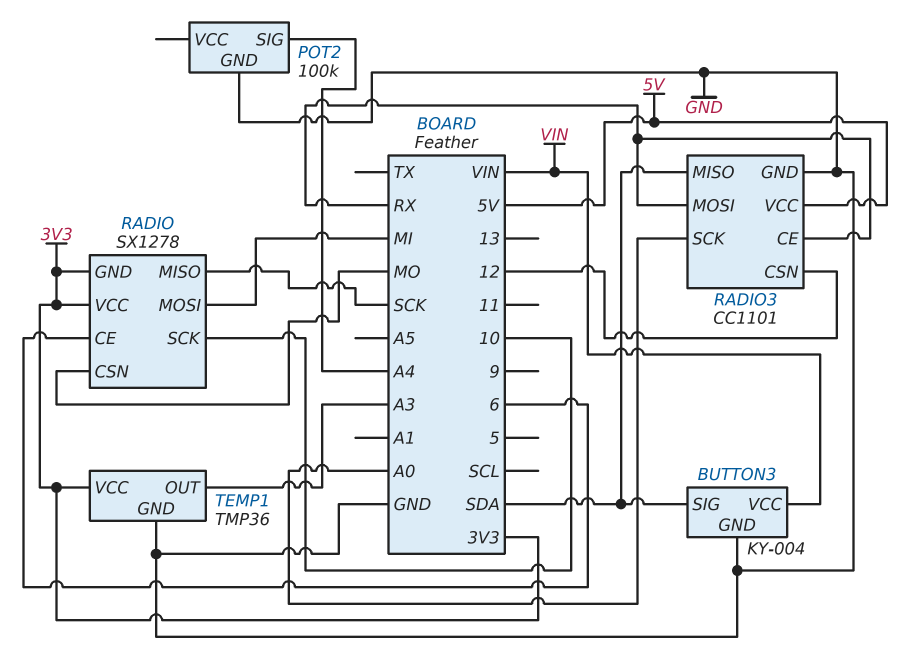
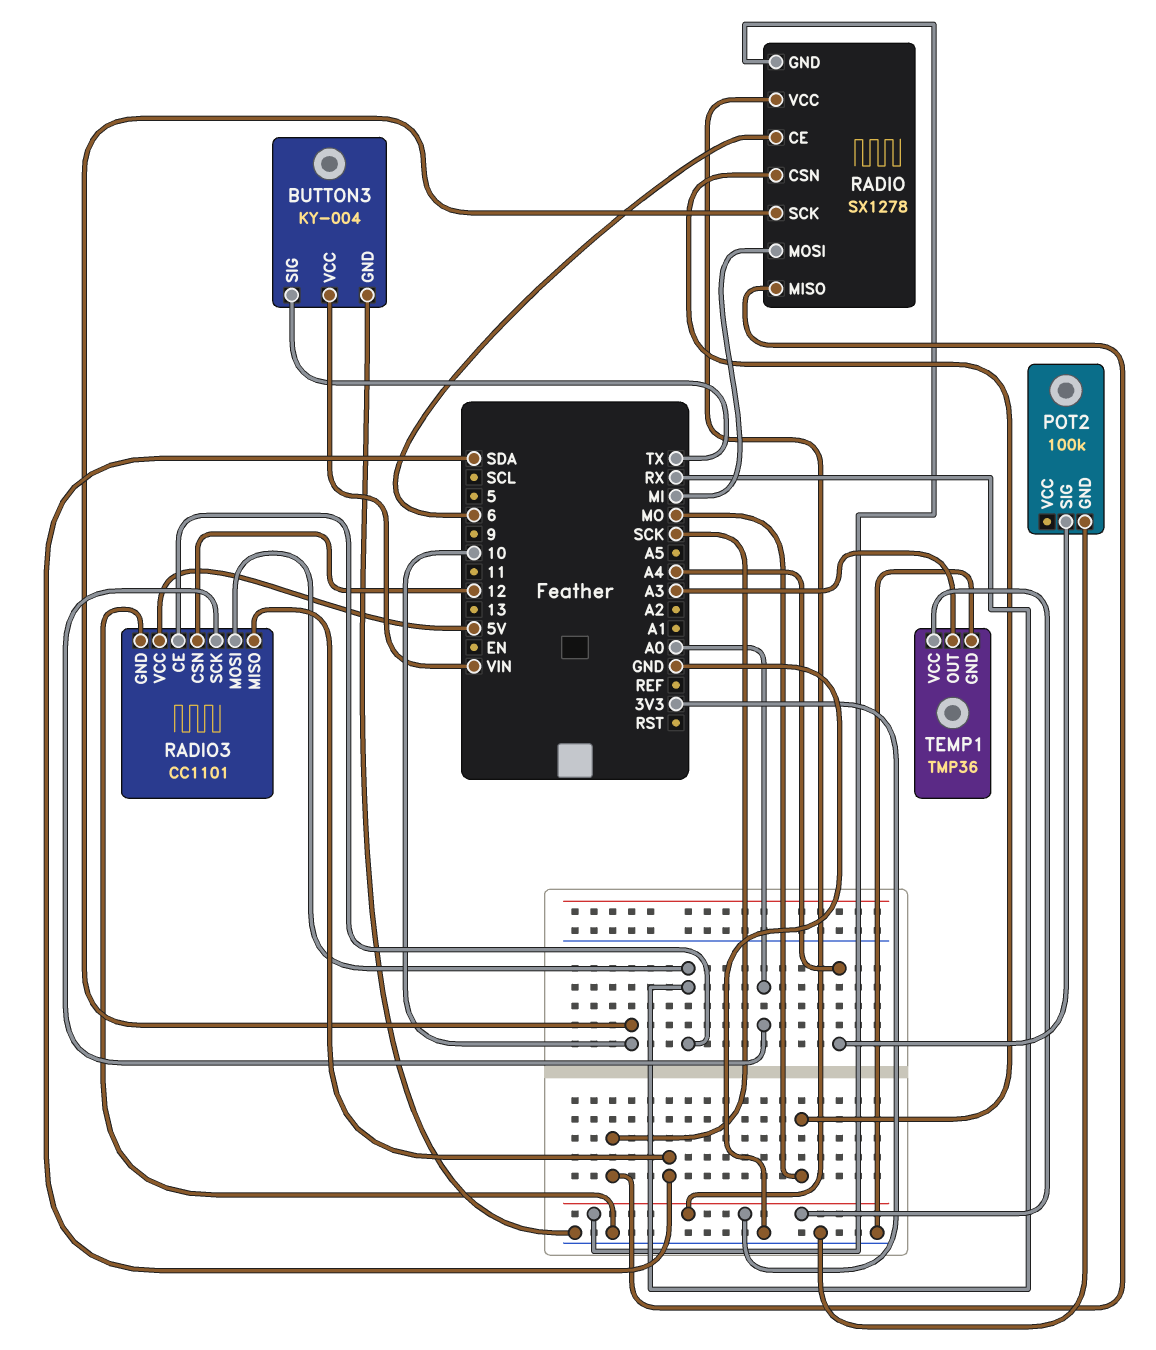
BUTTON3 pin SIG: SDA -> TX

